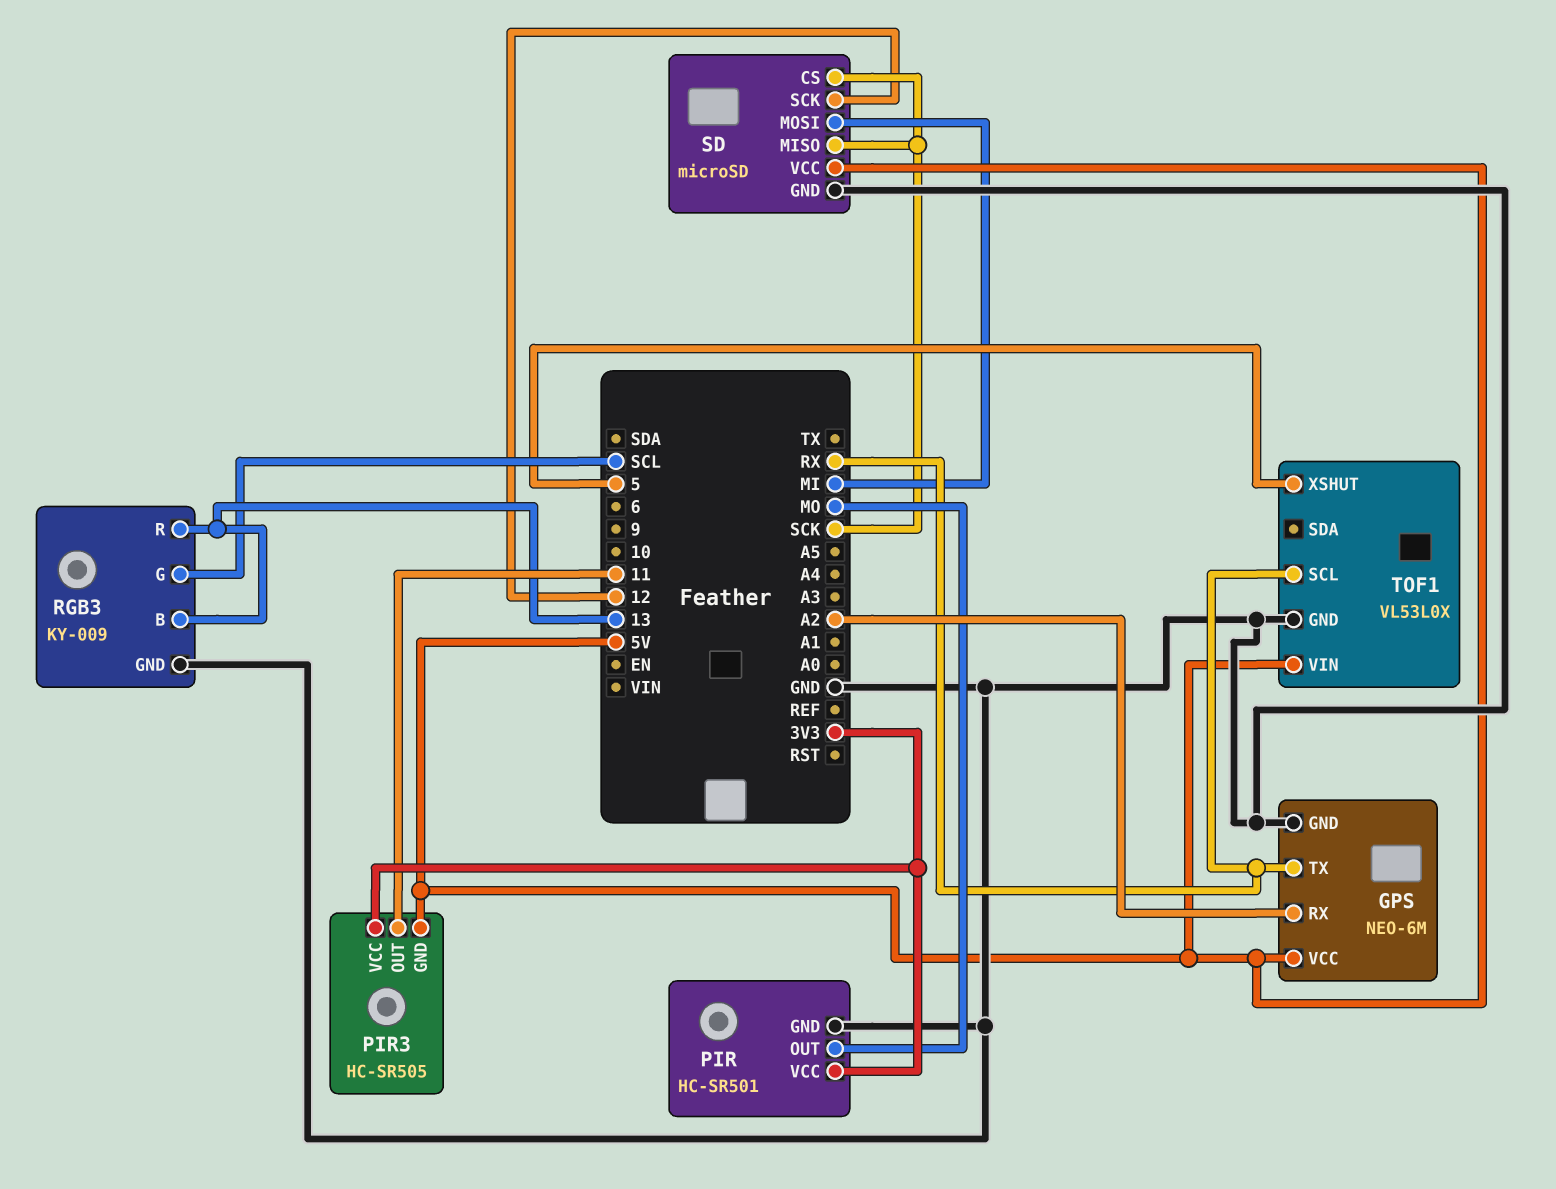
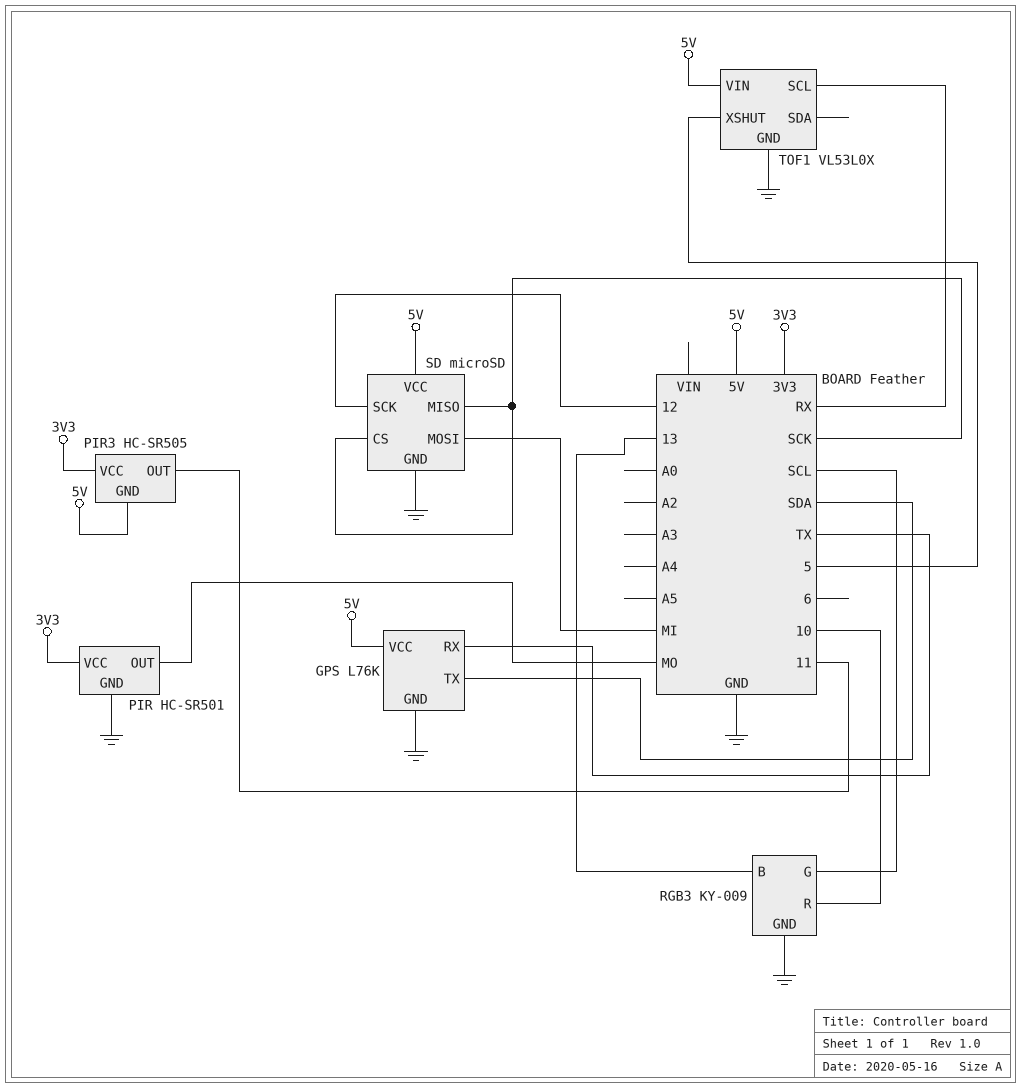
GPS: NEO-6M -> L76K
GPS pin RX: A2 -> TX
GPS pin TX: RX -> SDA
RGB3 pin R: 13 -> 10

